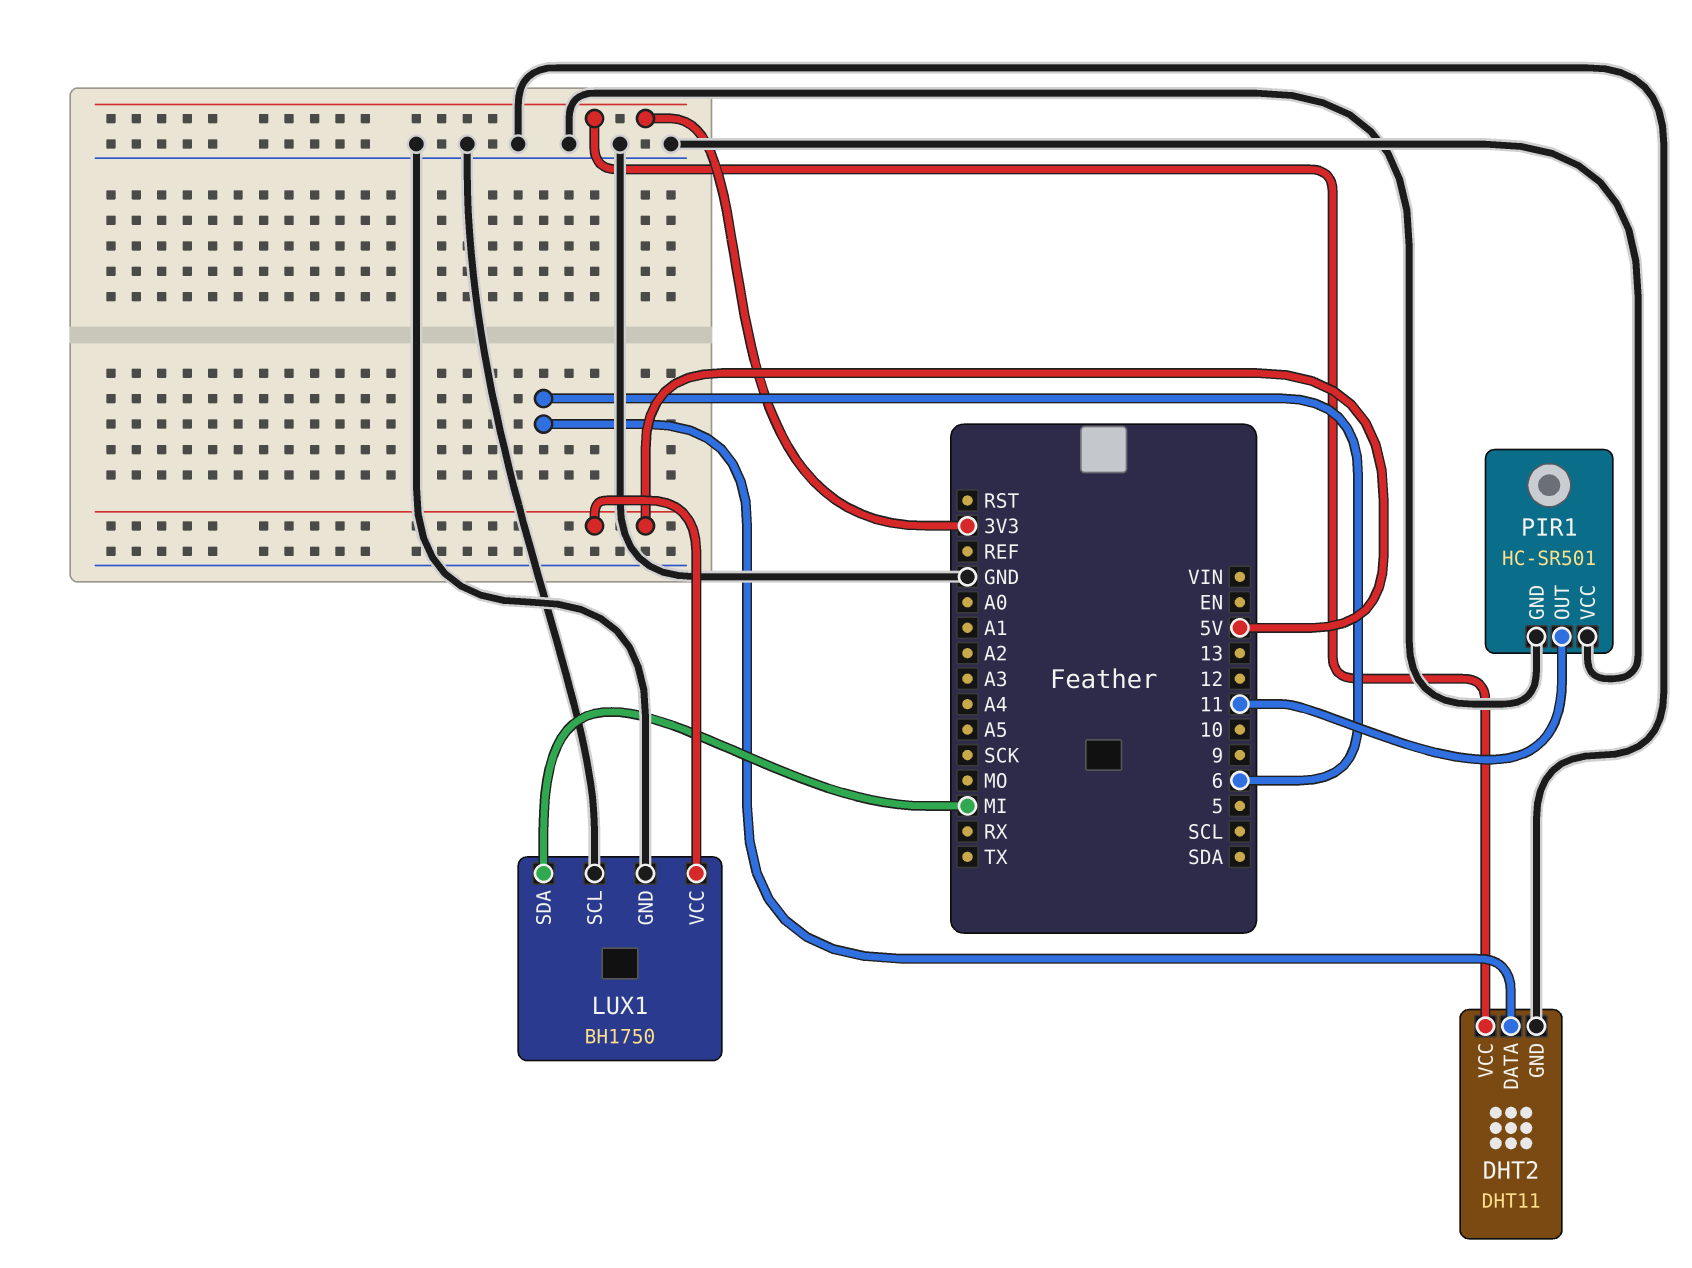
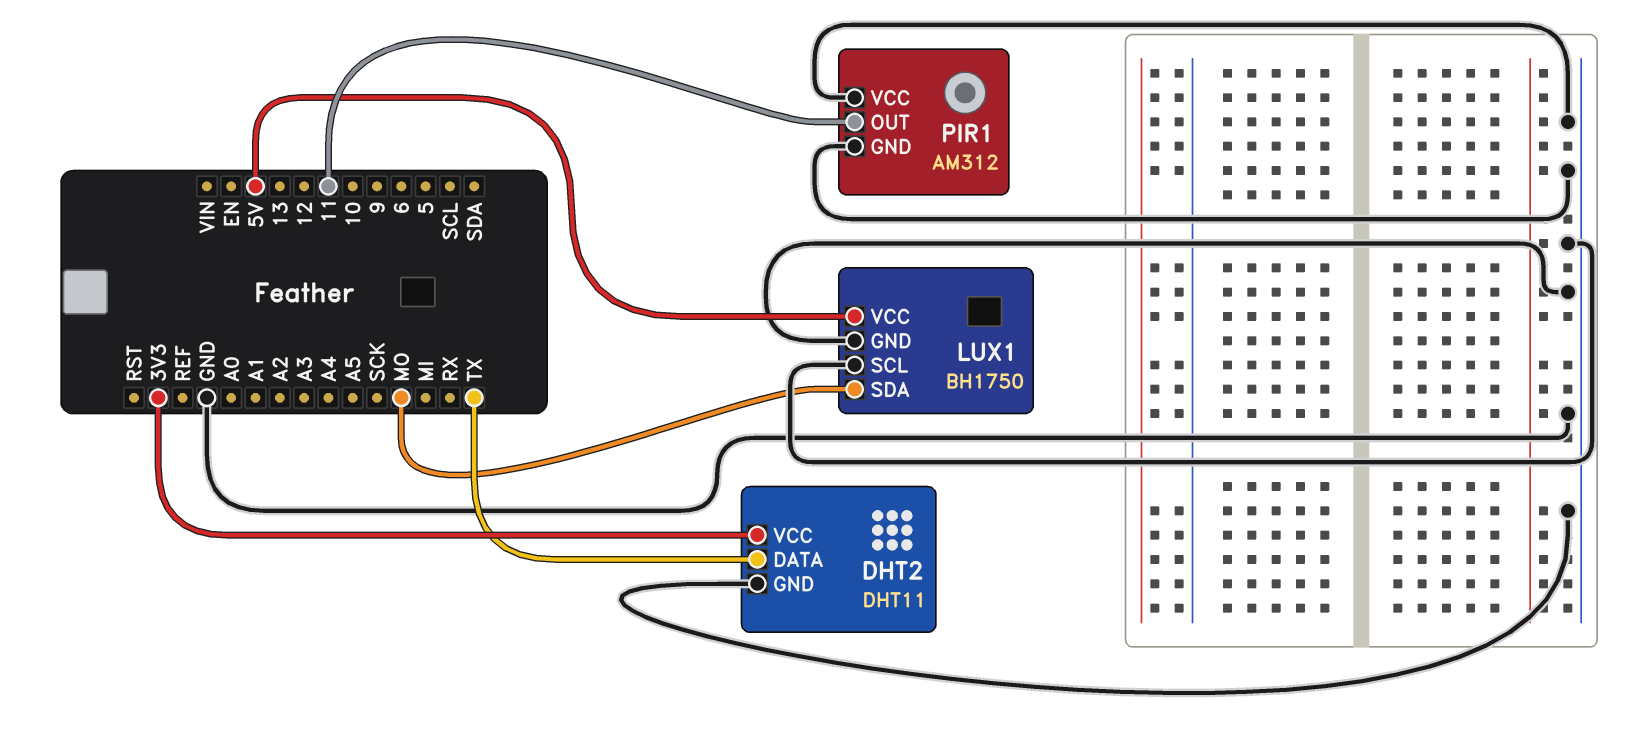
DHT2 pin DATA: 6 -> TX
LUX1 pin SDA: MI -> MO
PIR1: HC-SR501 -> AM312

